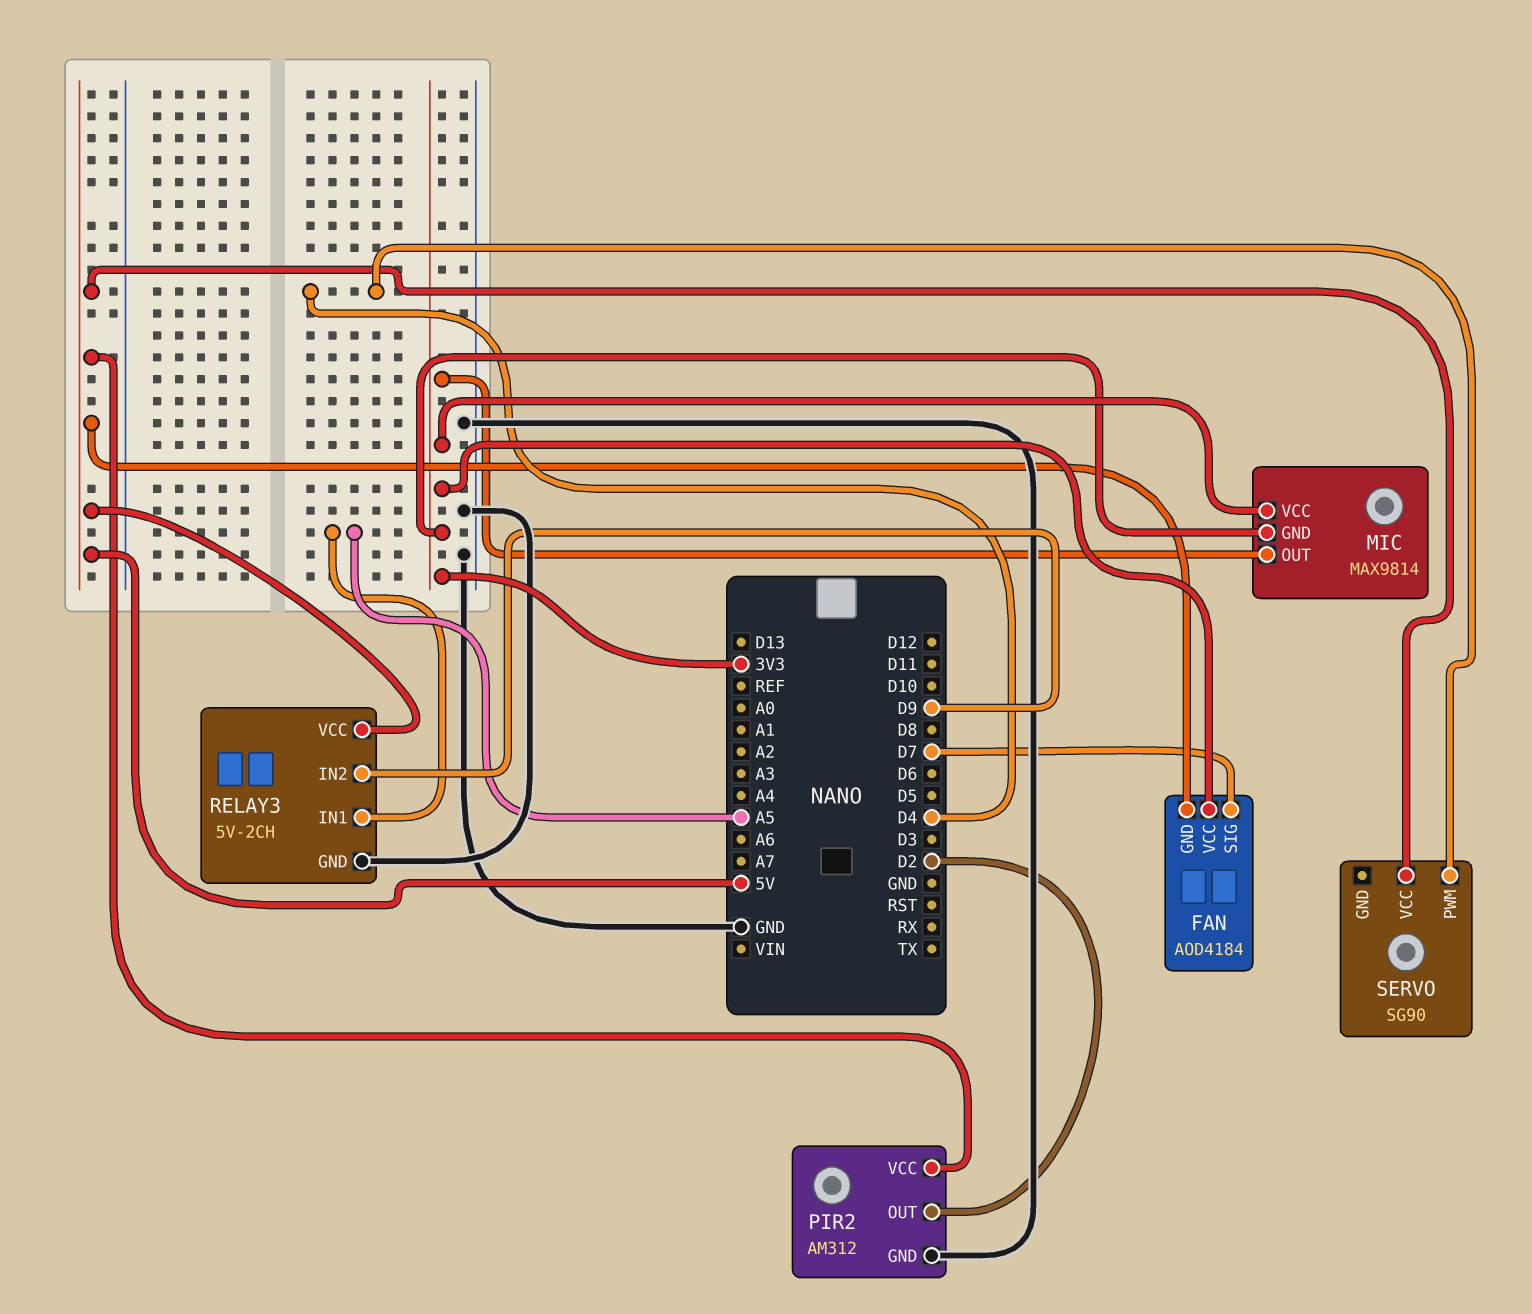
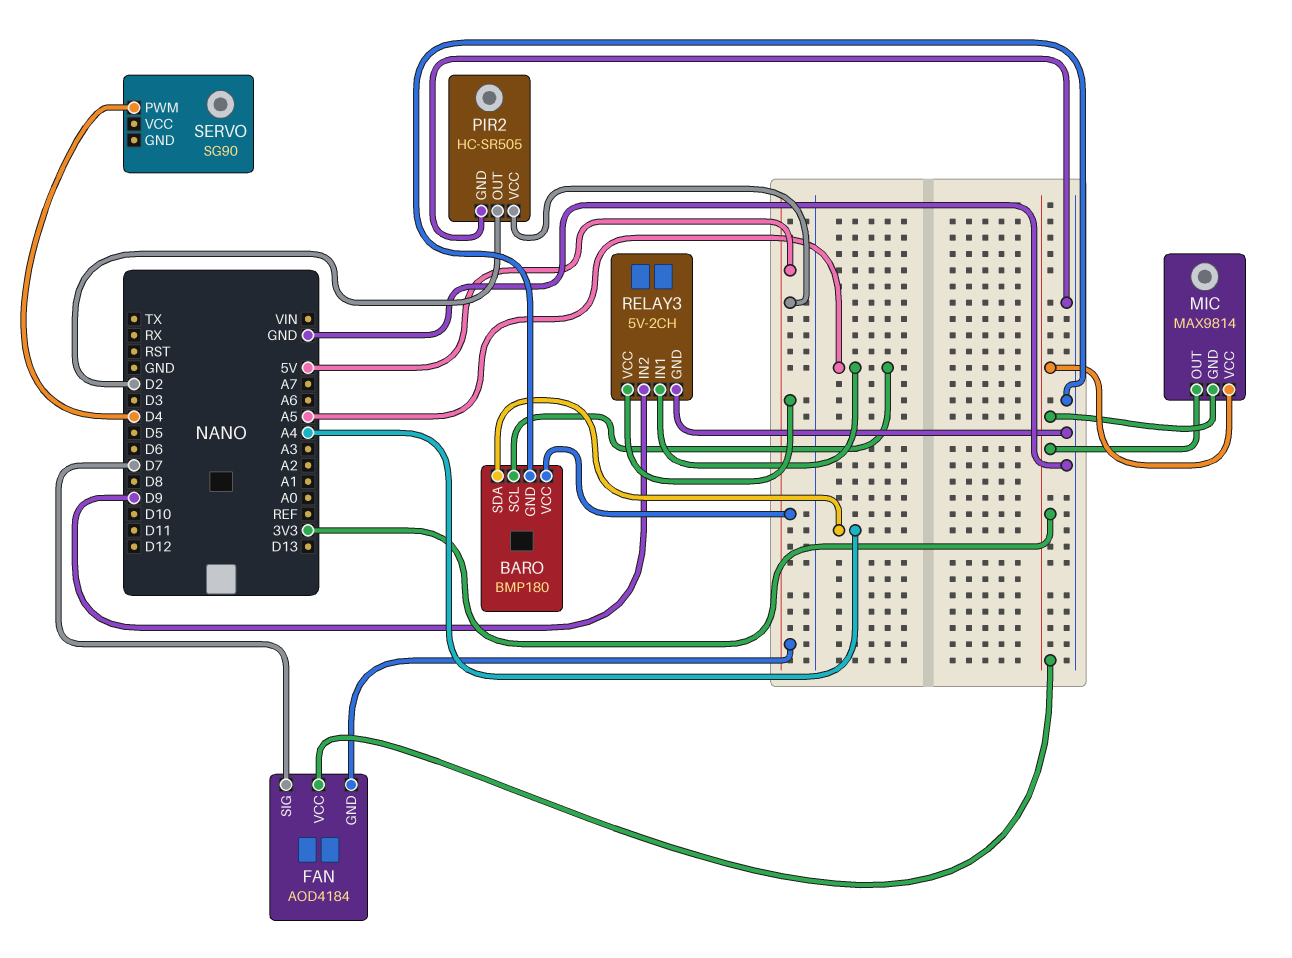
BARO: none -> BMP180
BARO pin GND: none -> GND
BARO pin SCL: none -> A5
BARO pin SDA: none -> A4
BARO pin VCC: none -> 5V
PIR2: AM312 -> HC-SR505
SERVO pin VCC: 5V -> none

